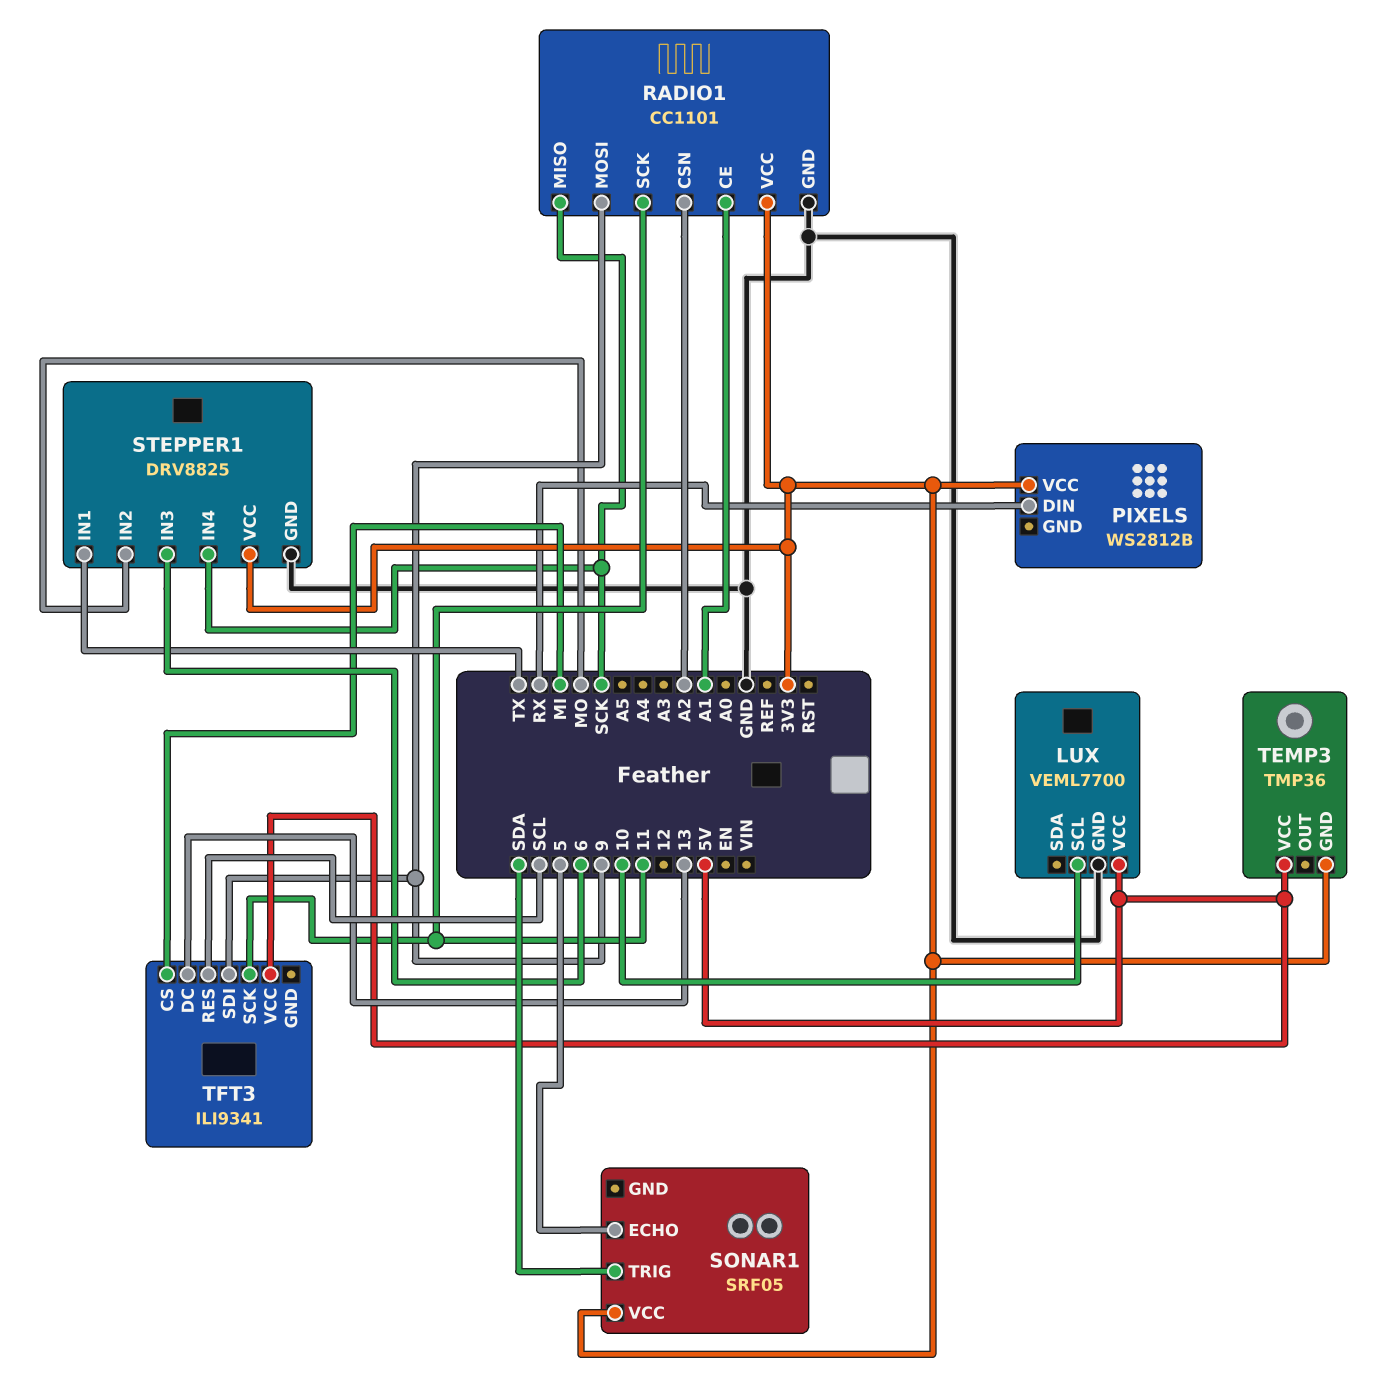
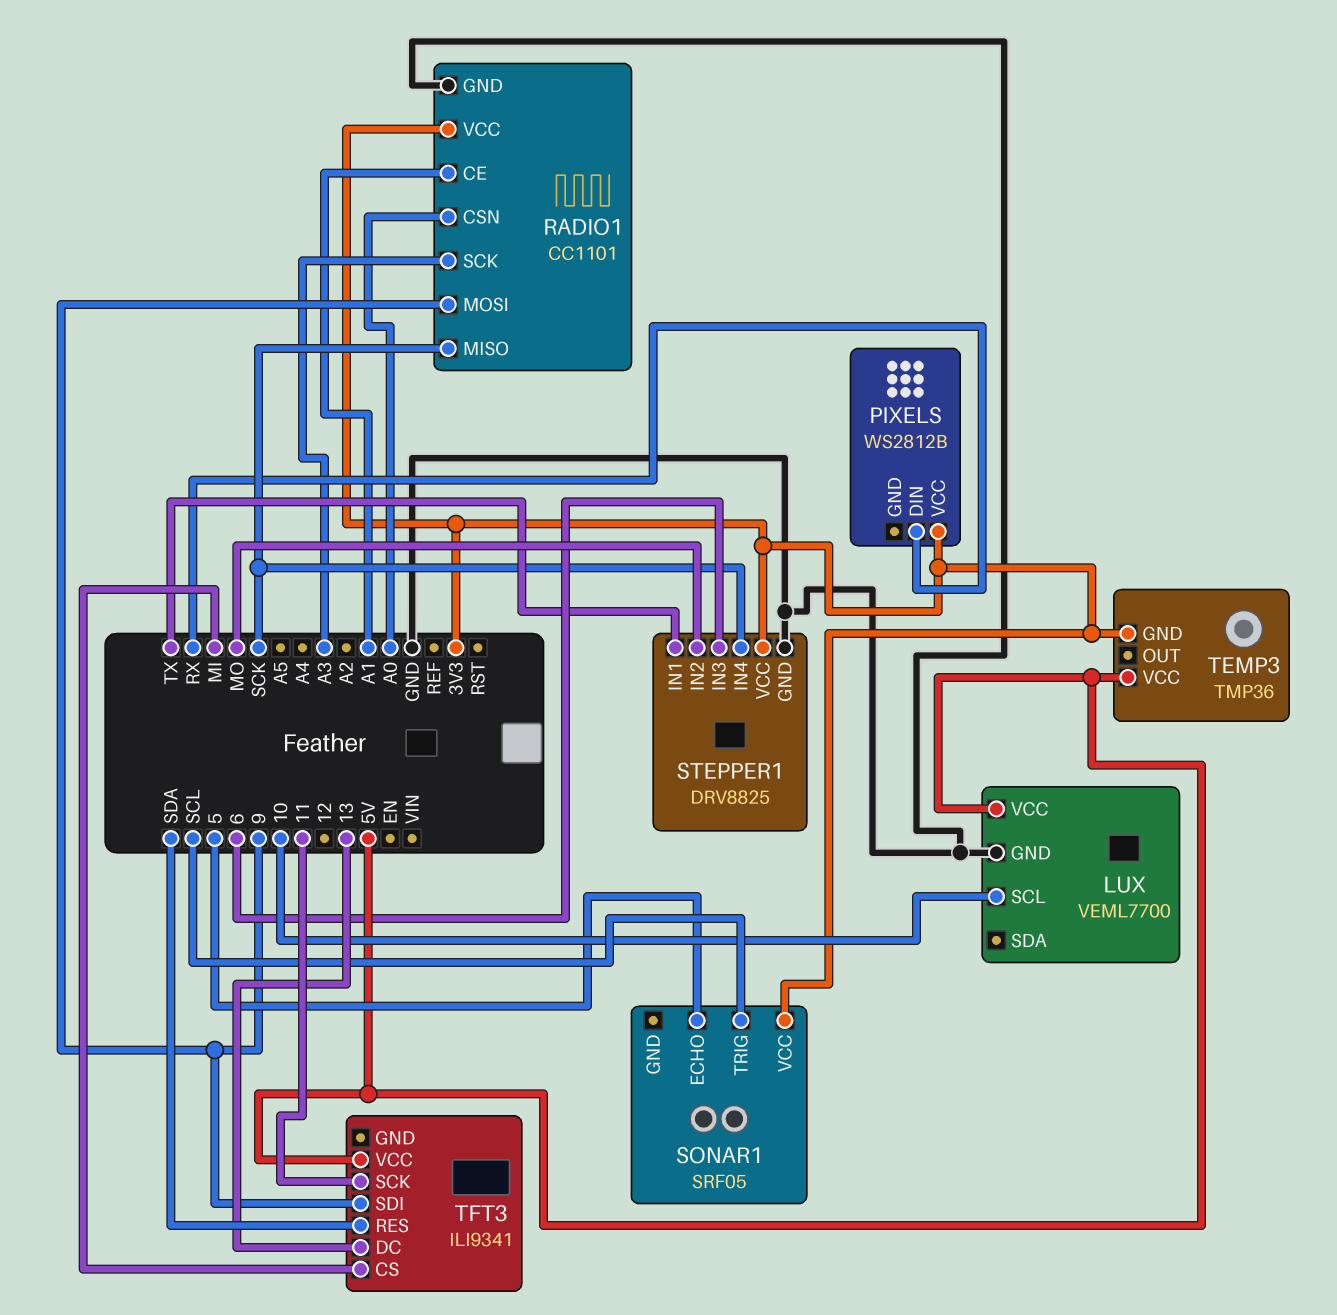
RADIO1 pin CSN: A2 -> A0
RADIO1 pin SCK: 11 -> A3
SONAR1 pin TRIG: SDA -> SCL
TFT3 pin RES: SCL -> SDA

